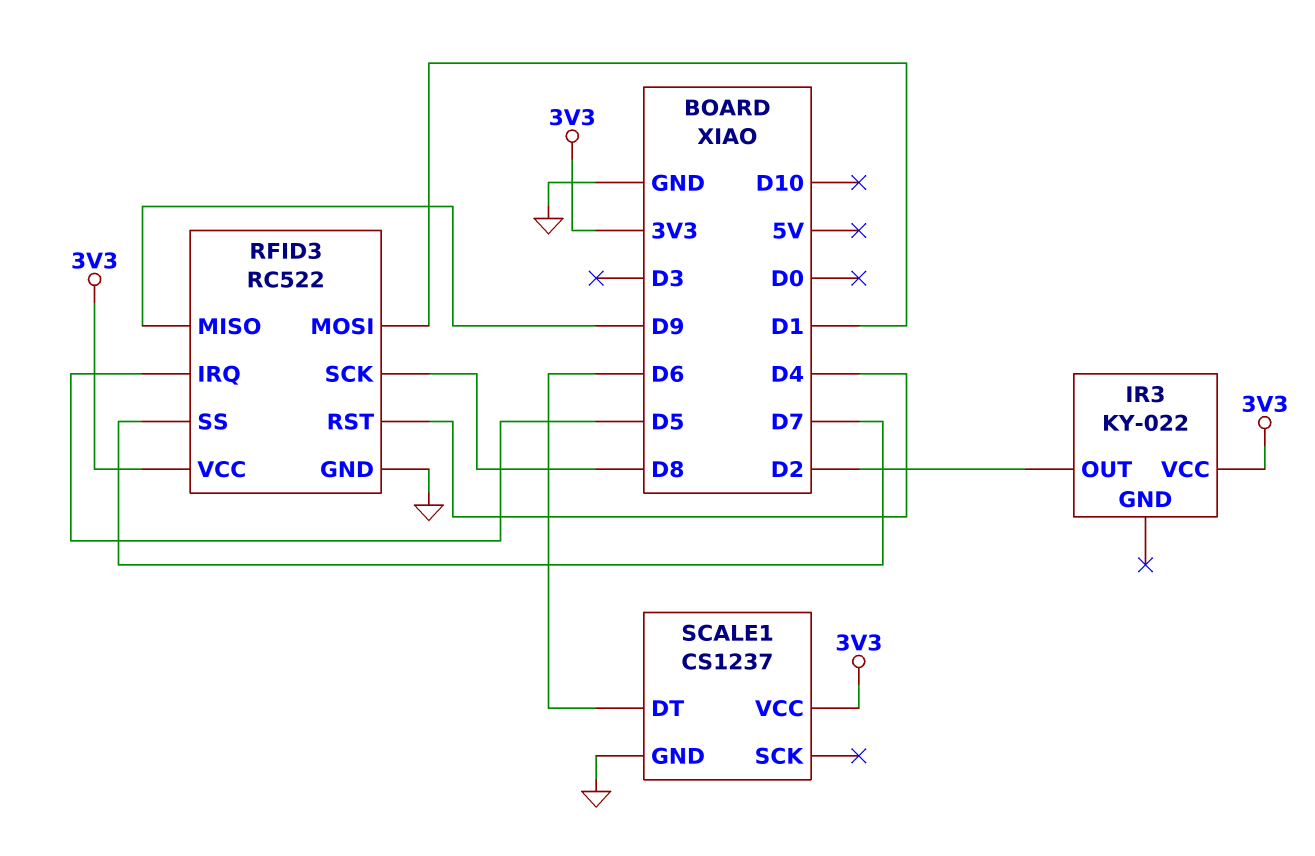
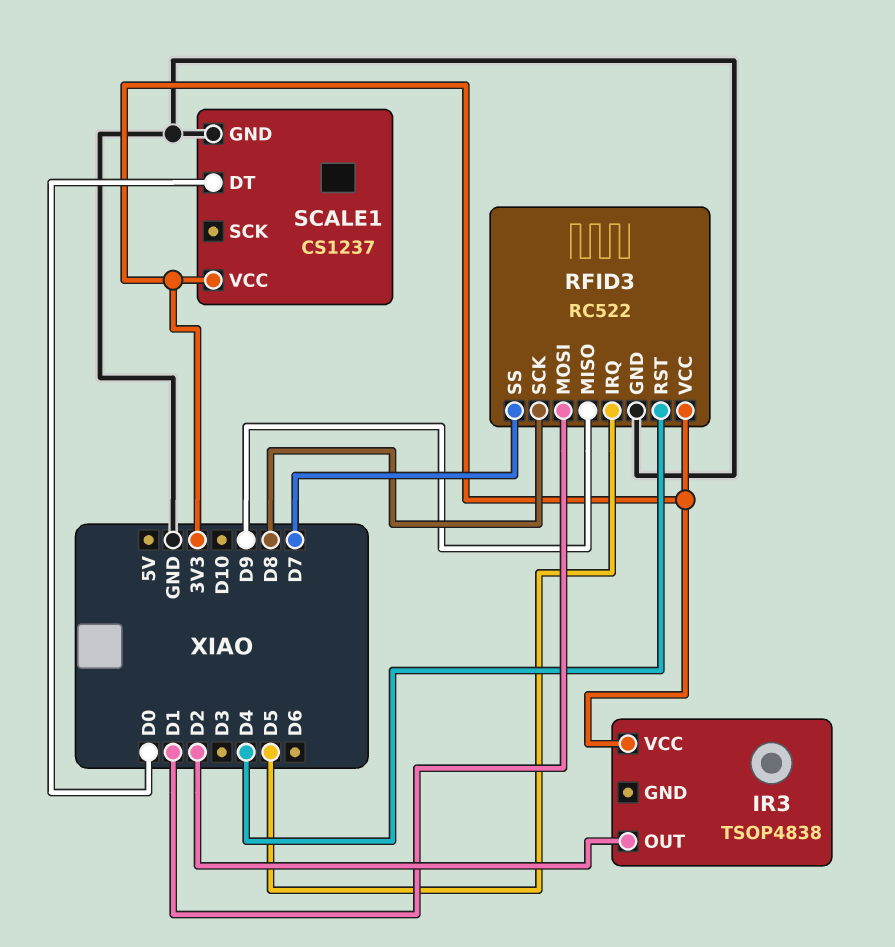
IR3: KY-022 -> TSOP4838
SCALE1 pin DT: D6 -> D0

